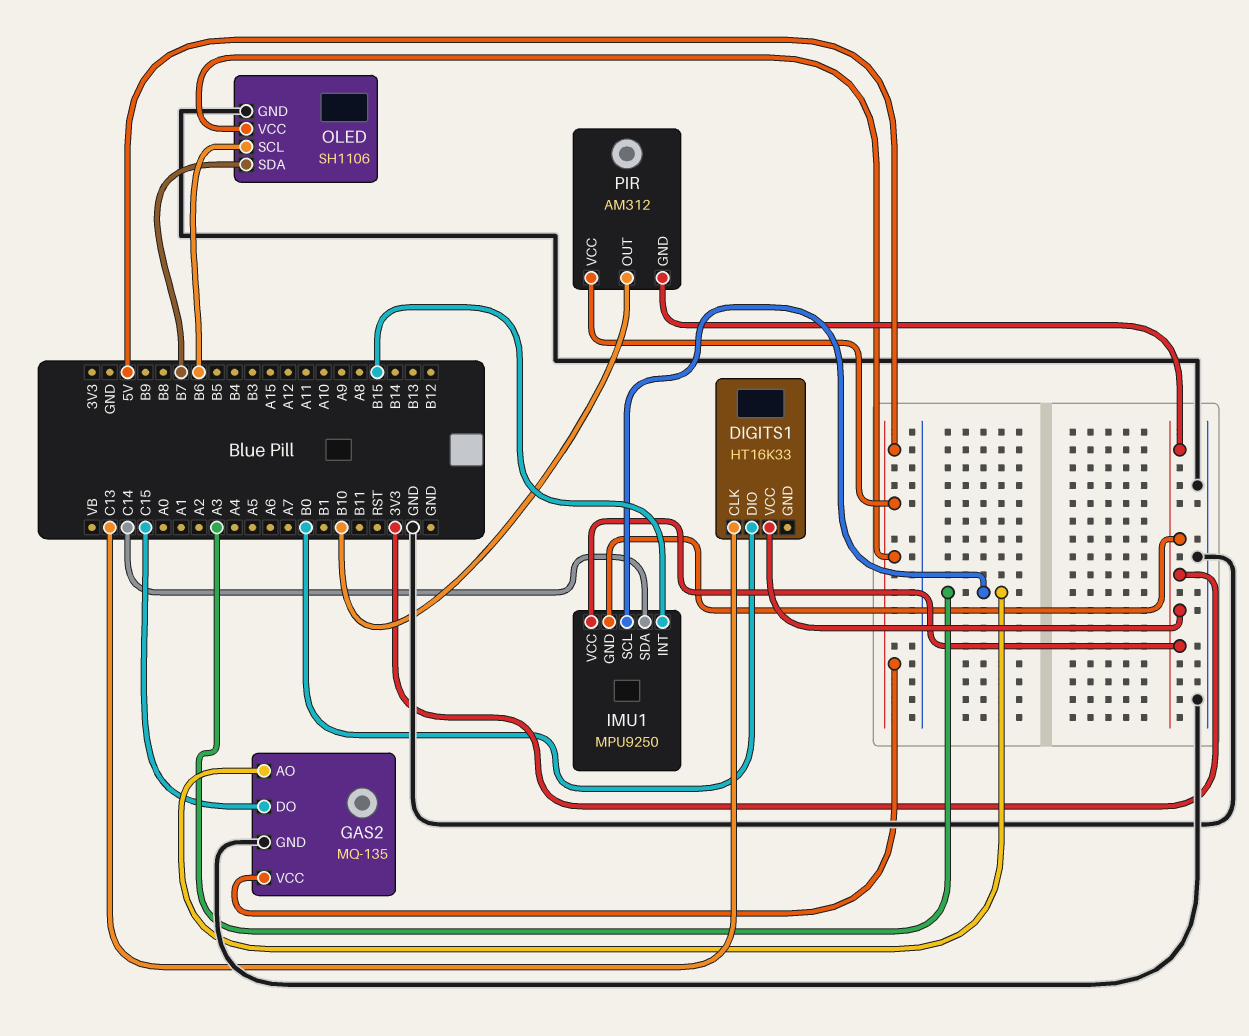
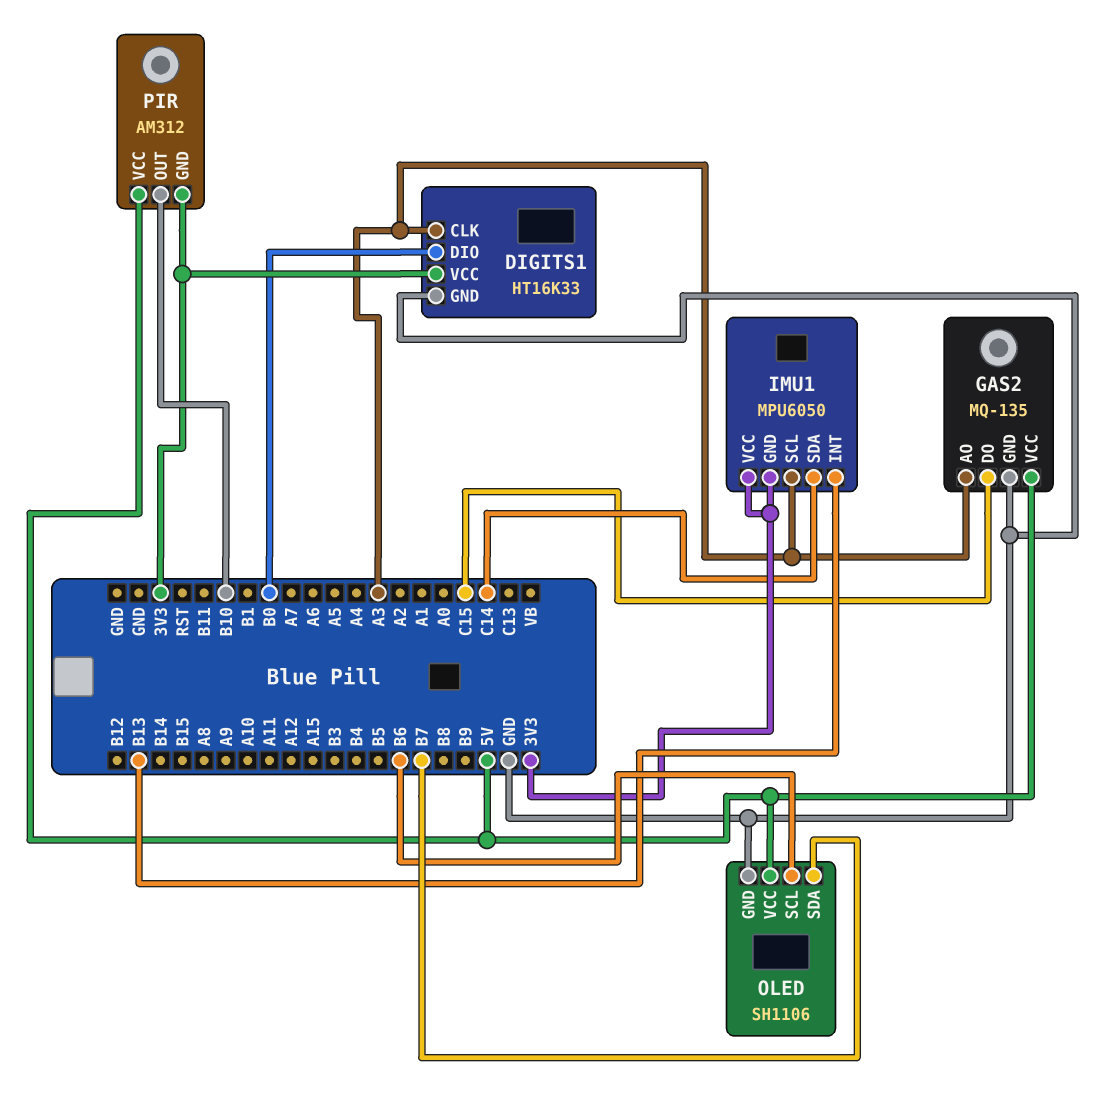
DIGITS1 pin CLK: C13 -> A3
DIGITS1 pin GND: none -> GND
IMU1: MPU9250 -> MPU6050
IMU1 pin INT: B15 -> B13

